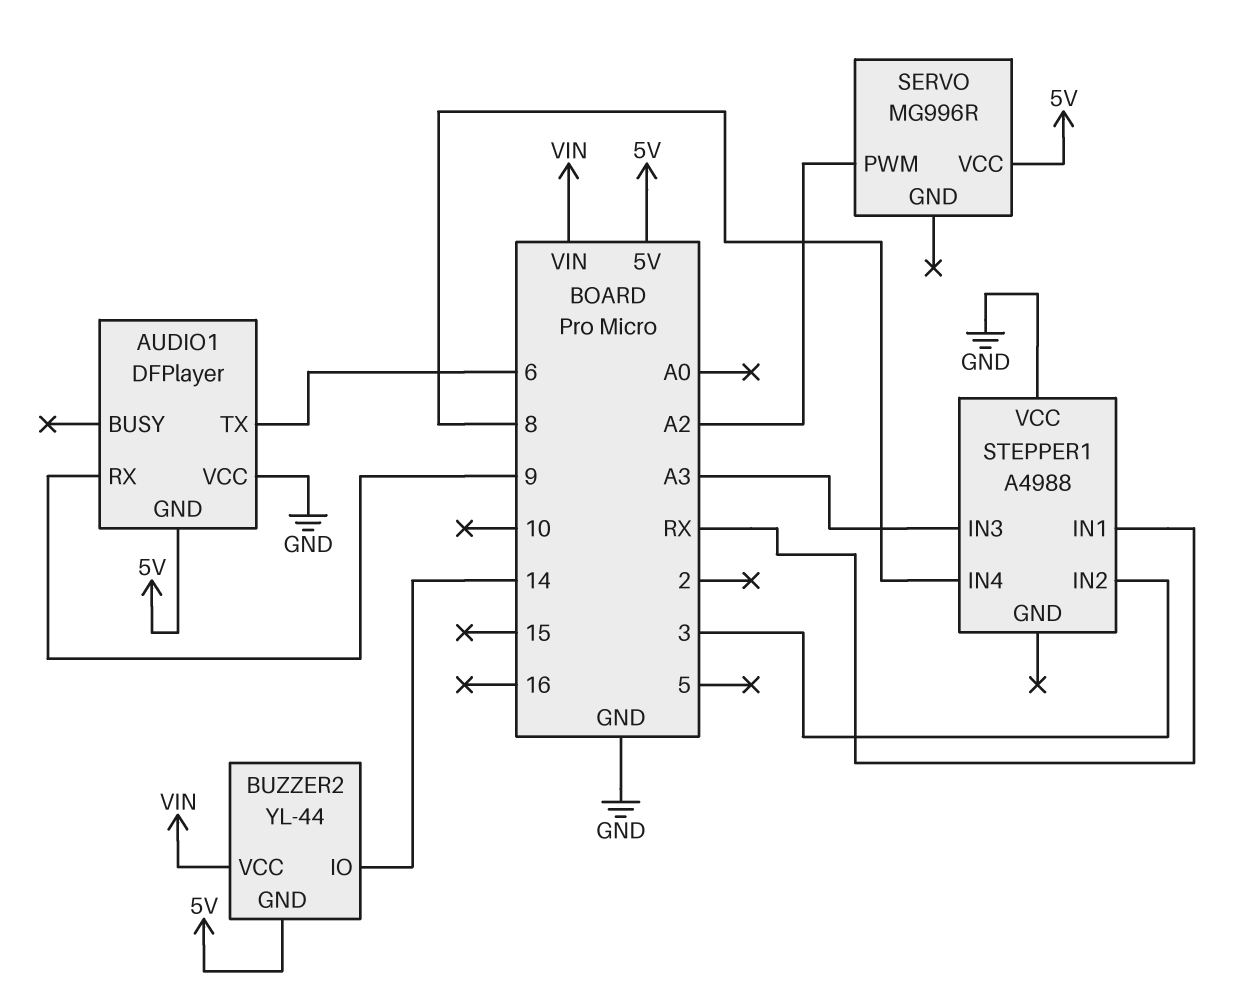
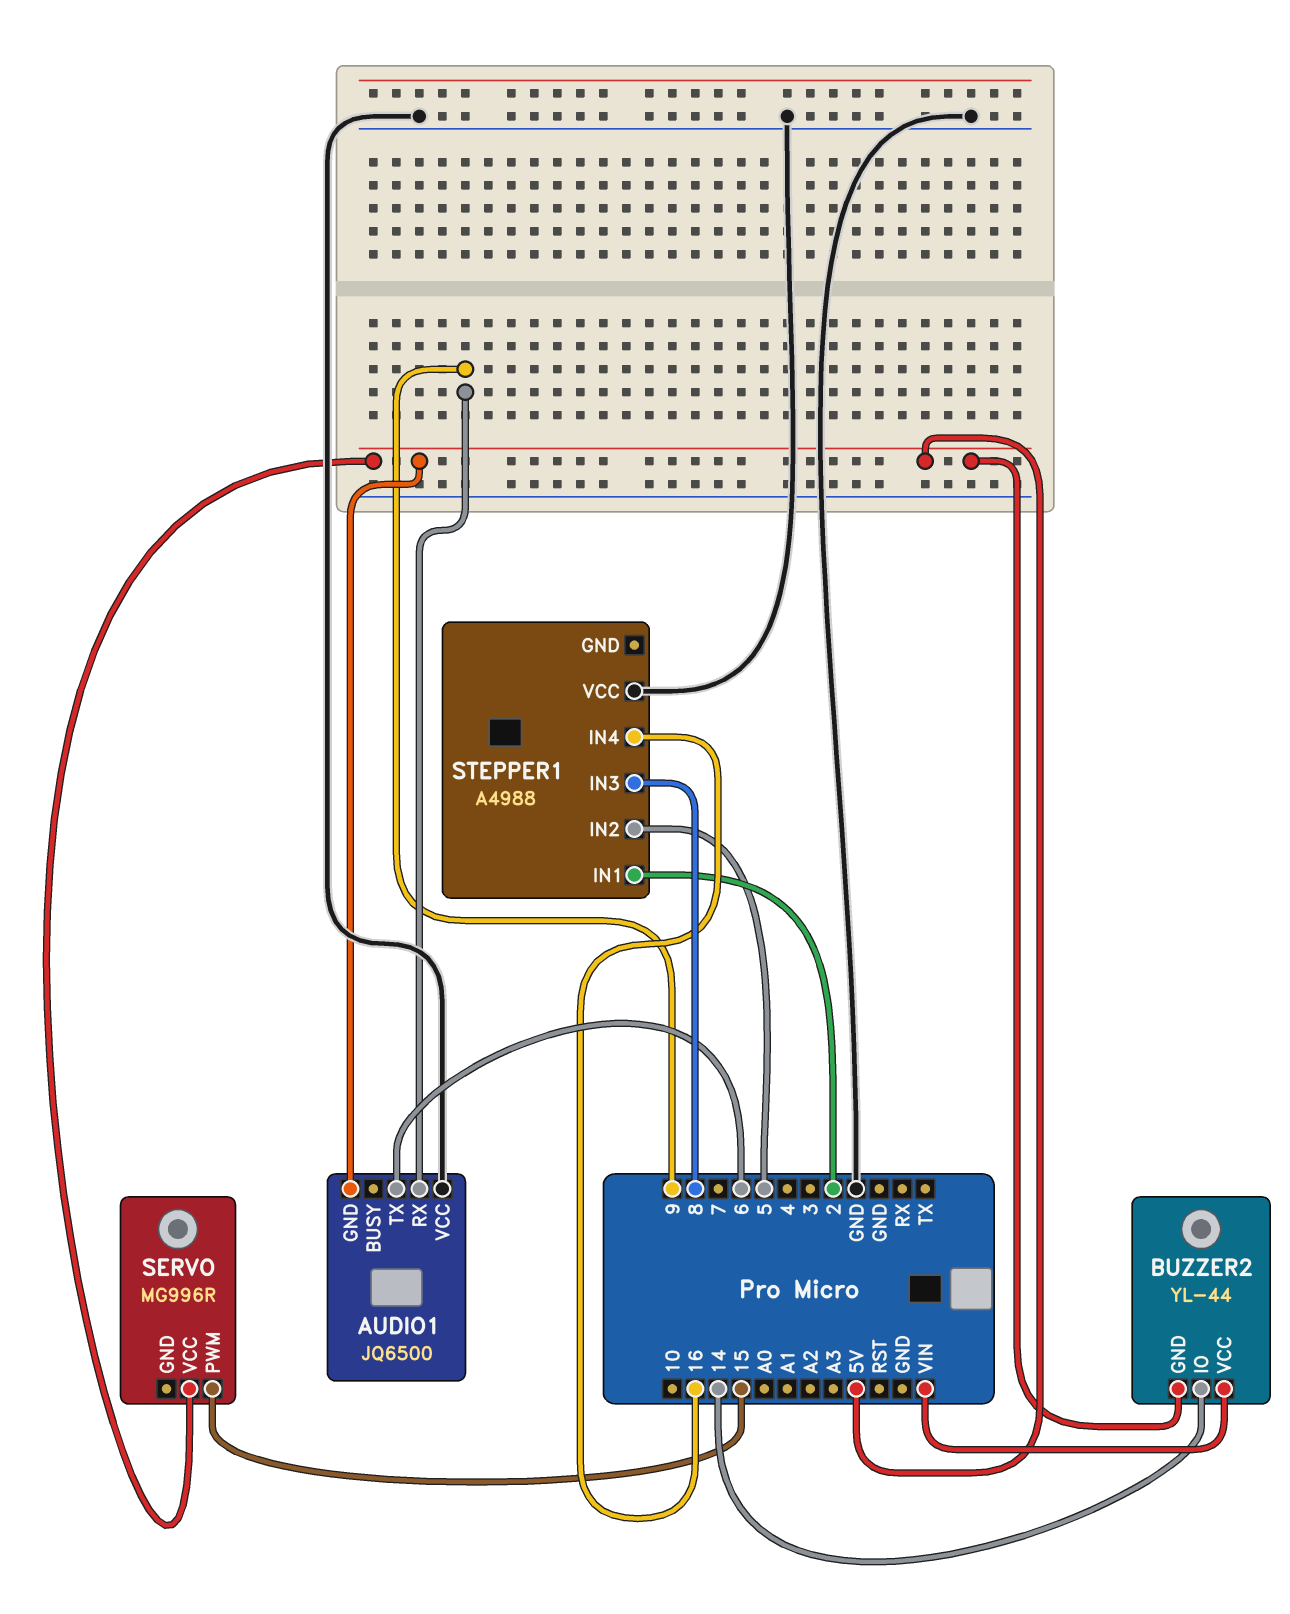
AUDIO1: DFPlayer -> JQ6500
SERVO pin PWM: A2 -> 15
STEPPER1 pin IN1: RX -> 2
STEPPER1 pin IN2: 3 -> 5
STEPPER1 pin IN3: A3 -> 8
STEPPER1 pin IN4: 8 -> 16

